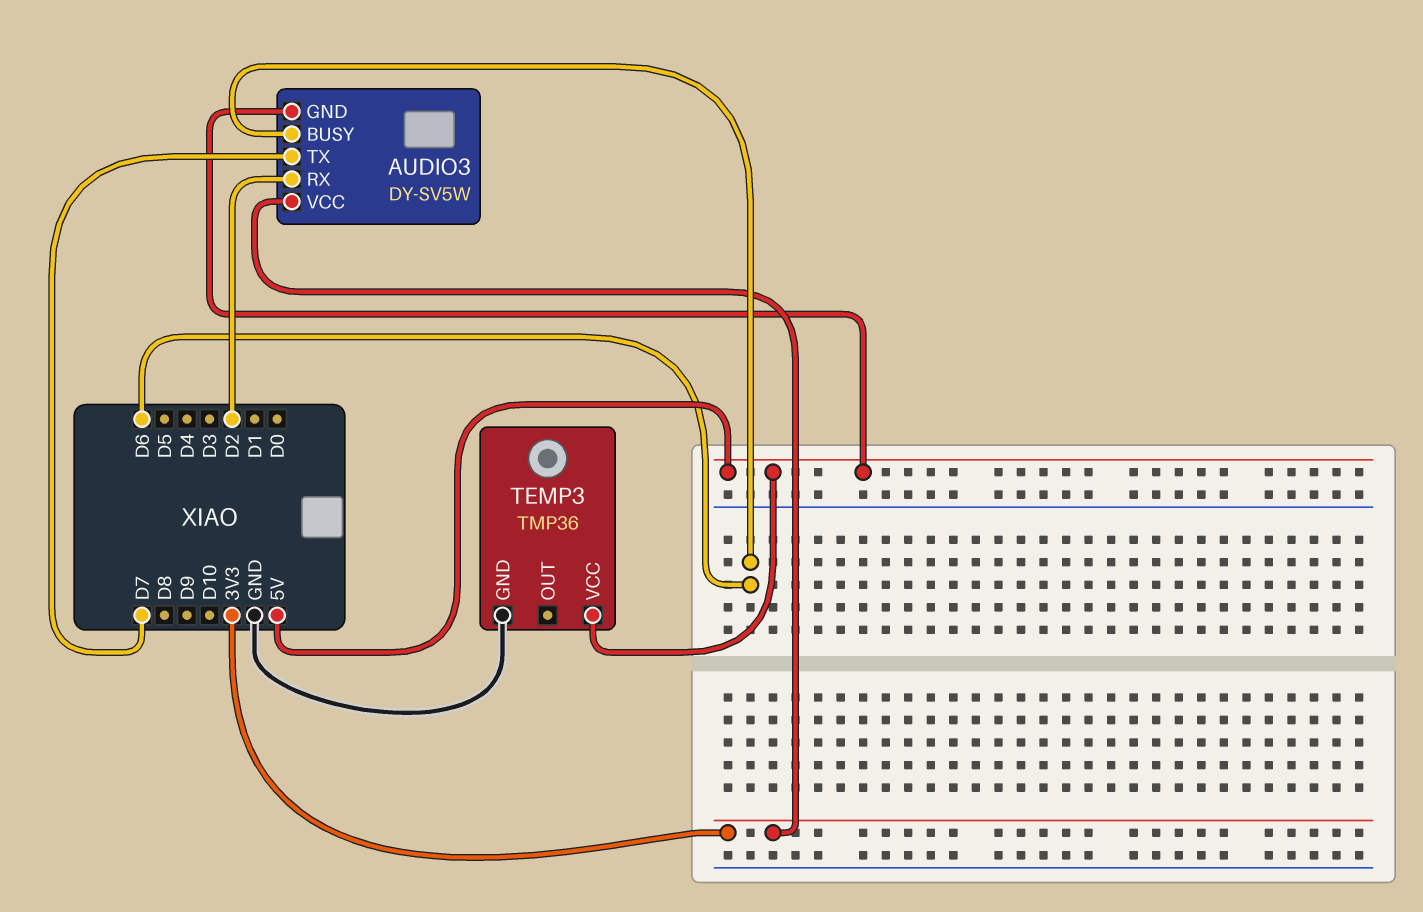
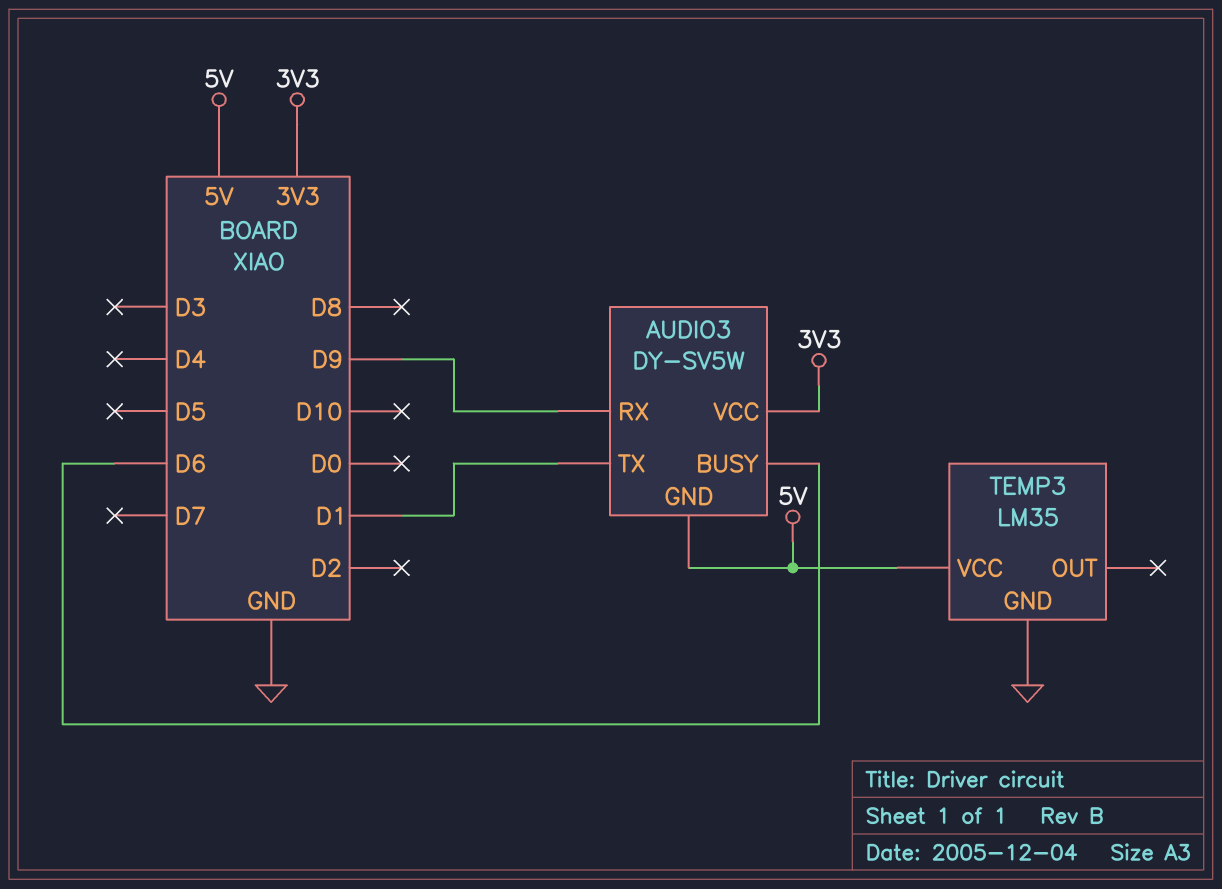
AUDIO3 pin RX: D2 -> D9
AUDIO3 pin TX: D7 -> D1
TEMP3: TMP36 -> LM35

